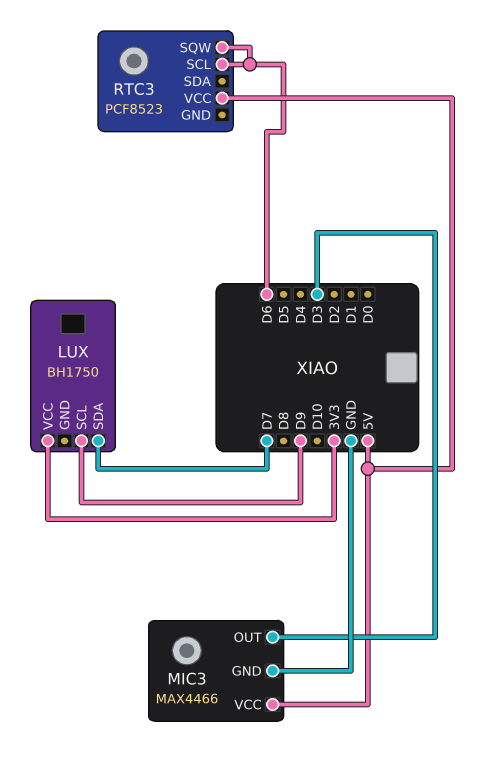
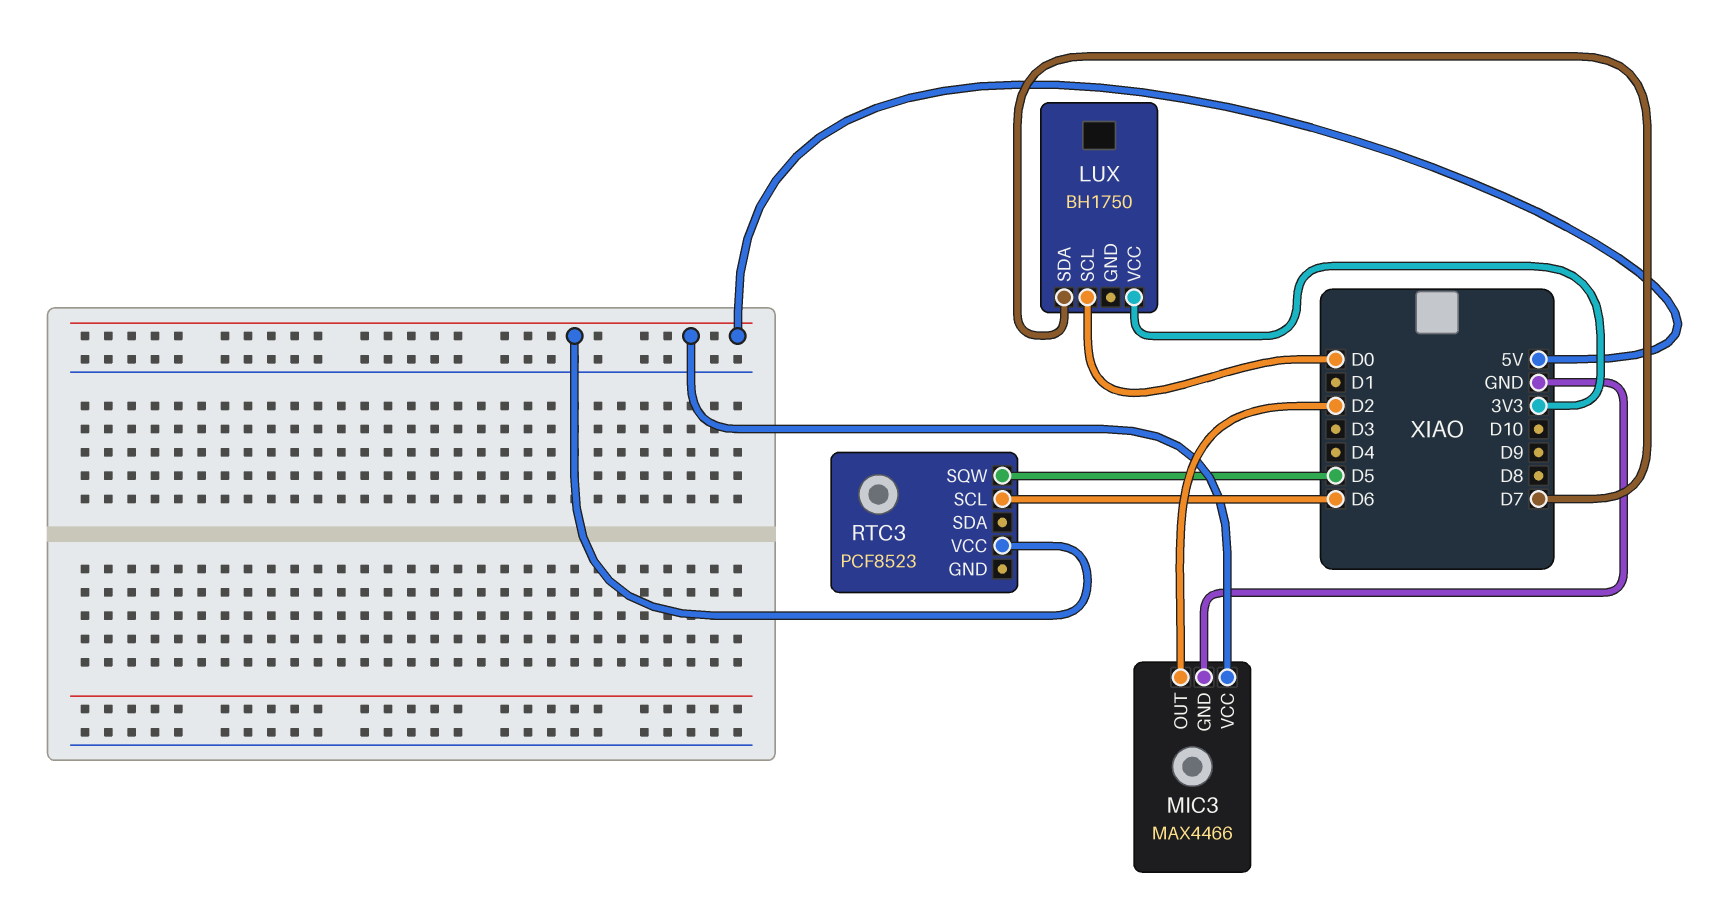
LUX pin SCL: D9 -> D0
MIC3 pin OUT: D3 -> D2
RTC3 pin SQW: D6 -> D5

